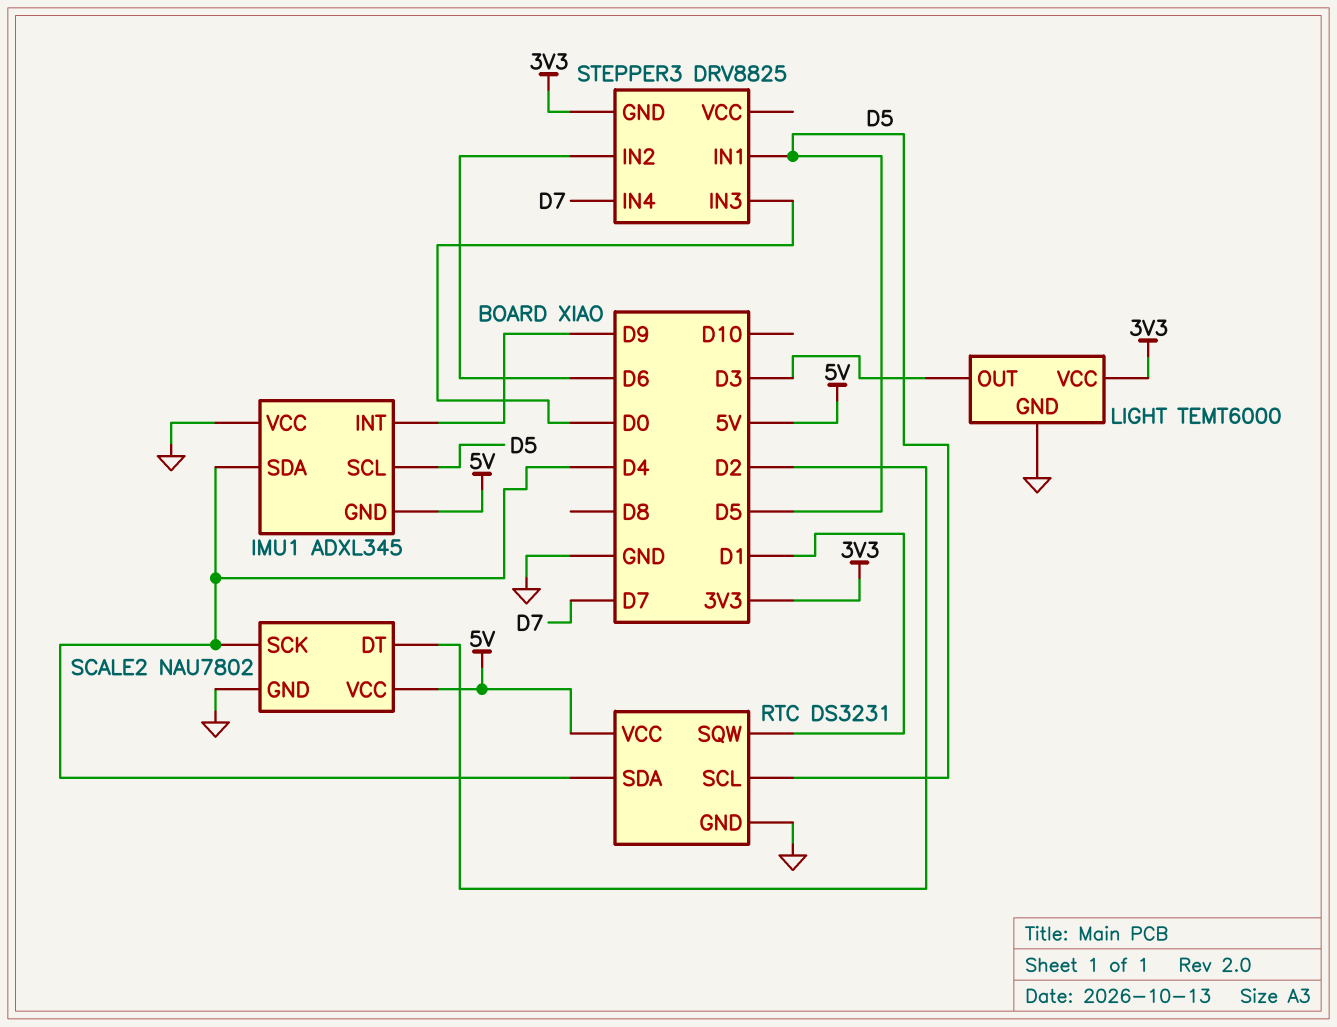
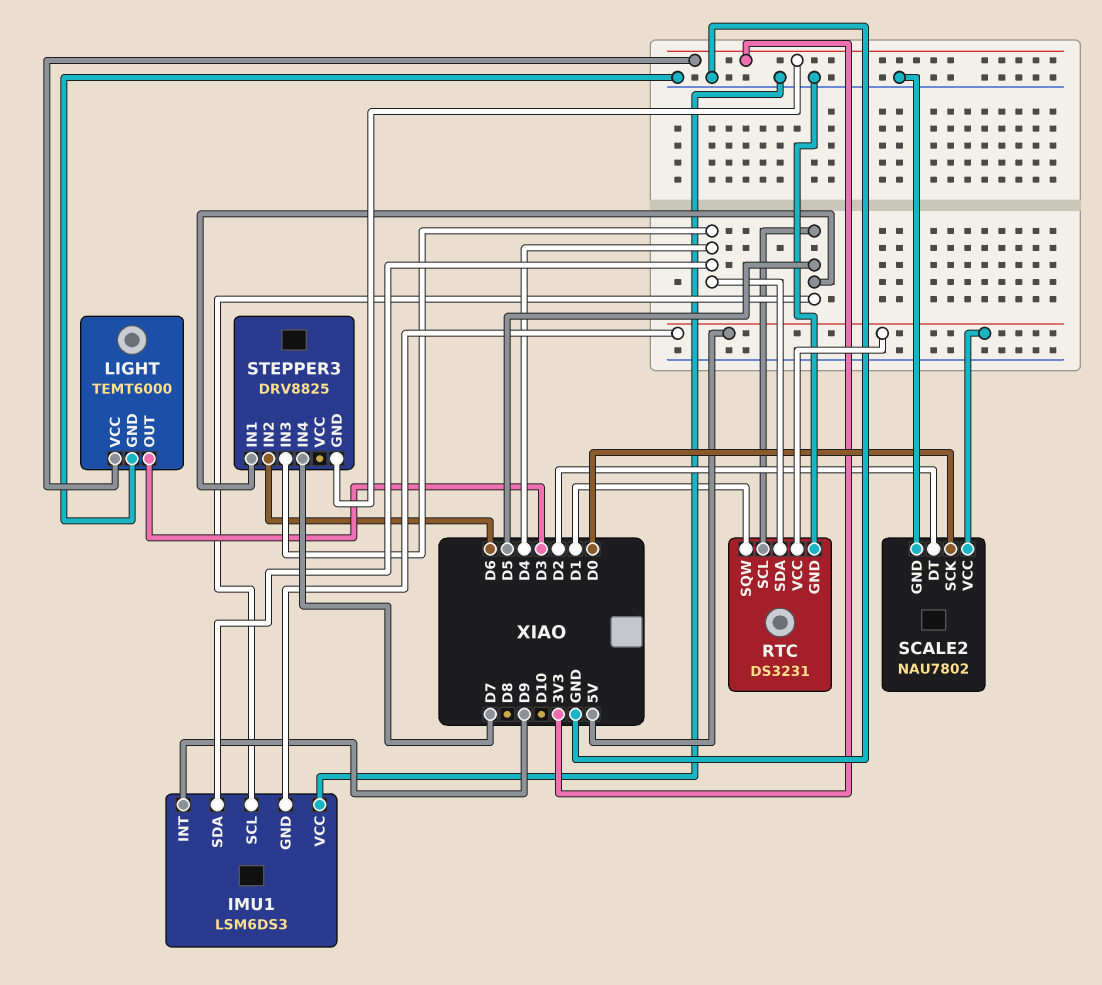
IMU1: ADXL345 -> LSM6DS3
SCALE2 pin SCK: D4 -> D0
STEPPER3 pin IN3: D0 -> D4

